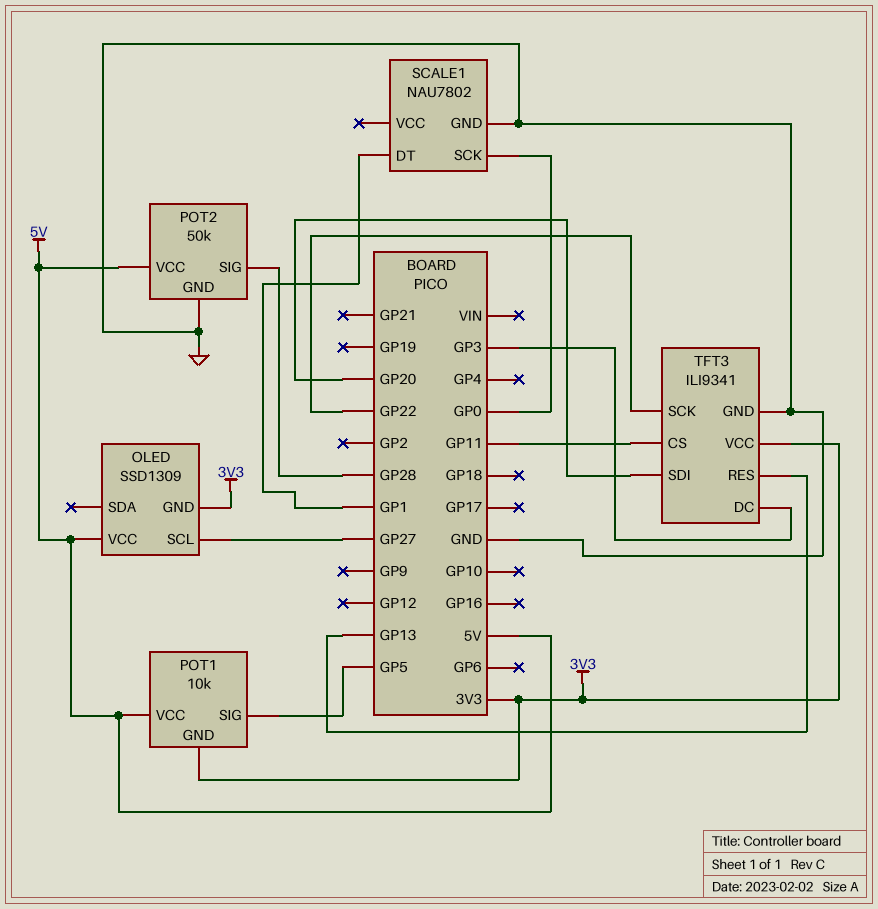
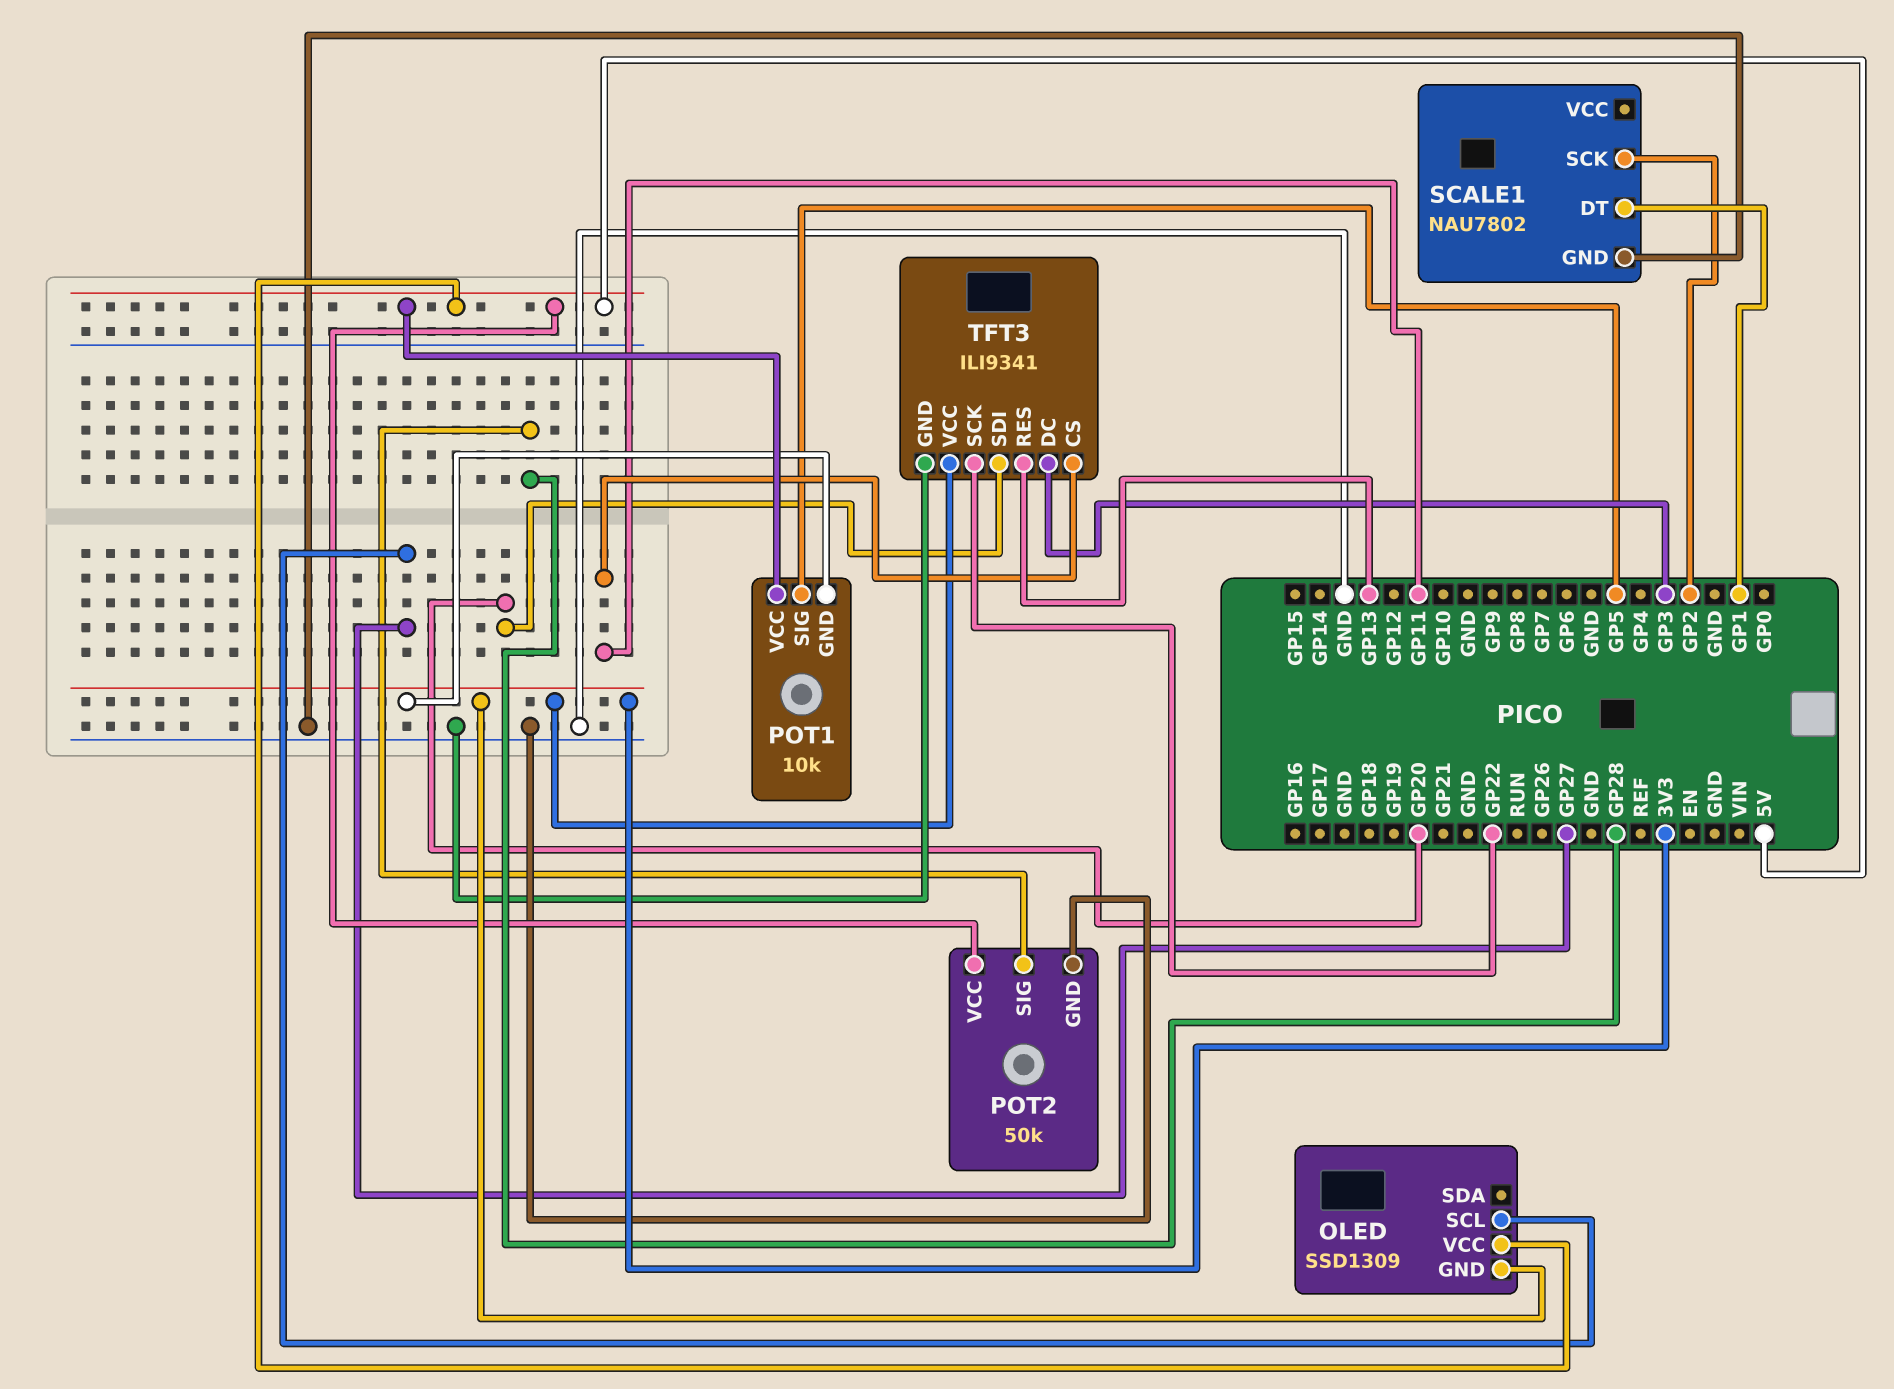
SCALE1 pin SCK: GP0 -> GP2

